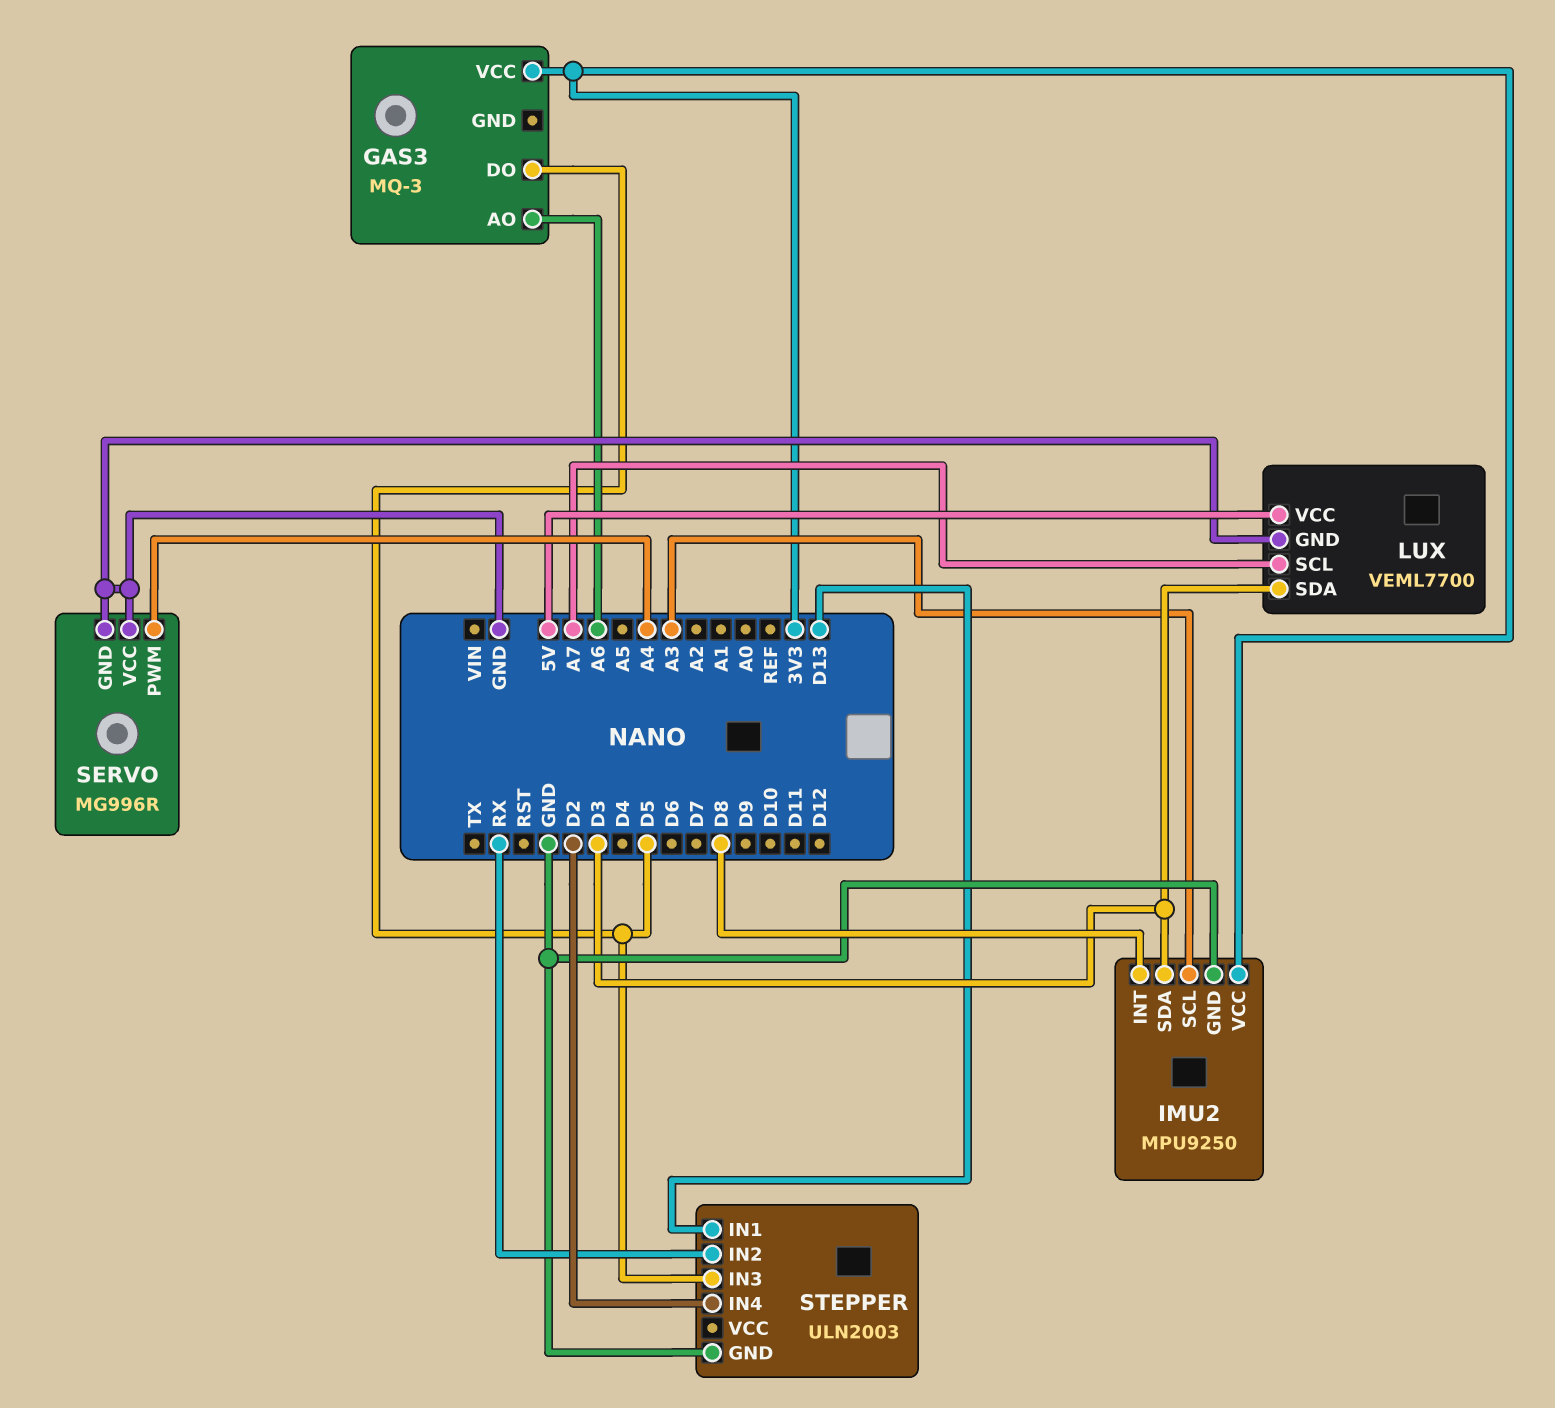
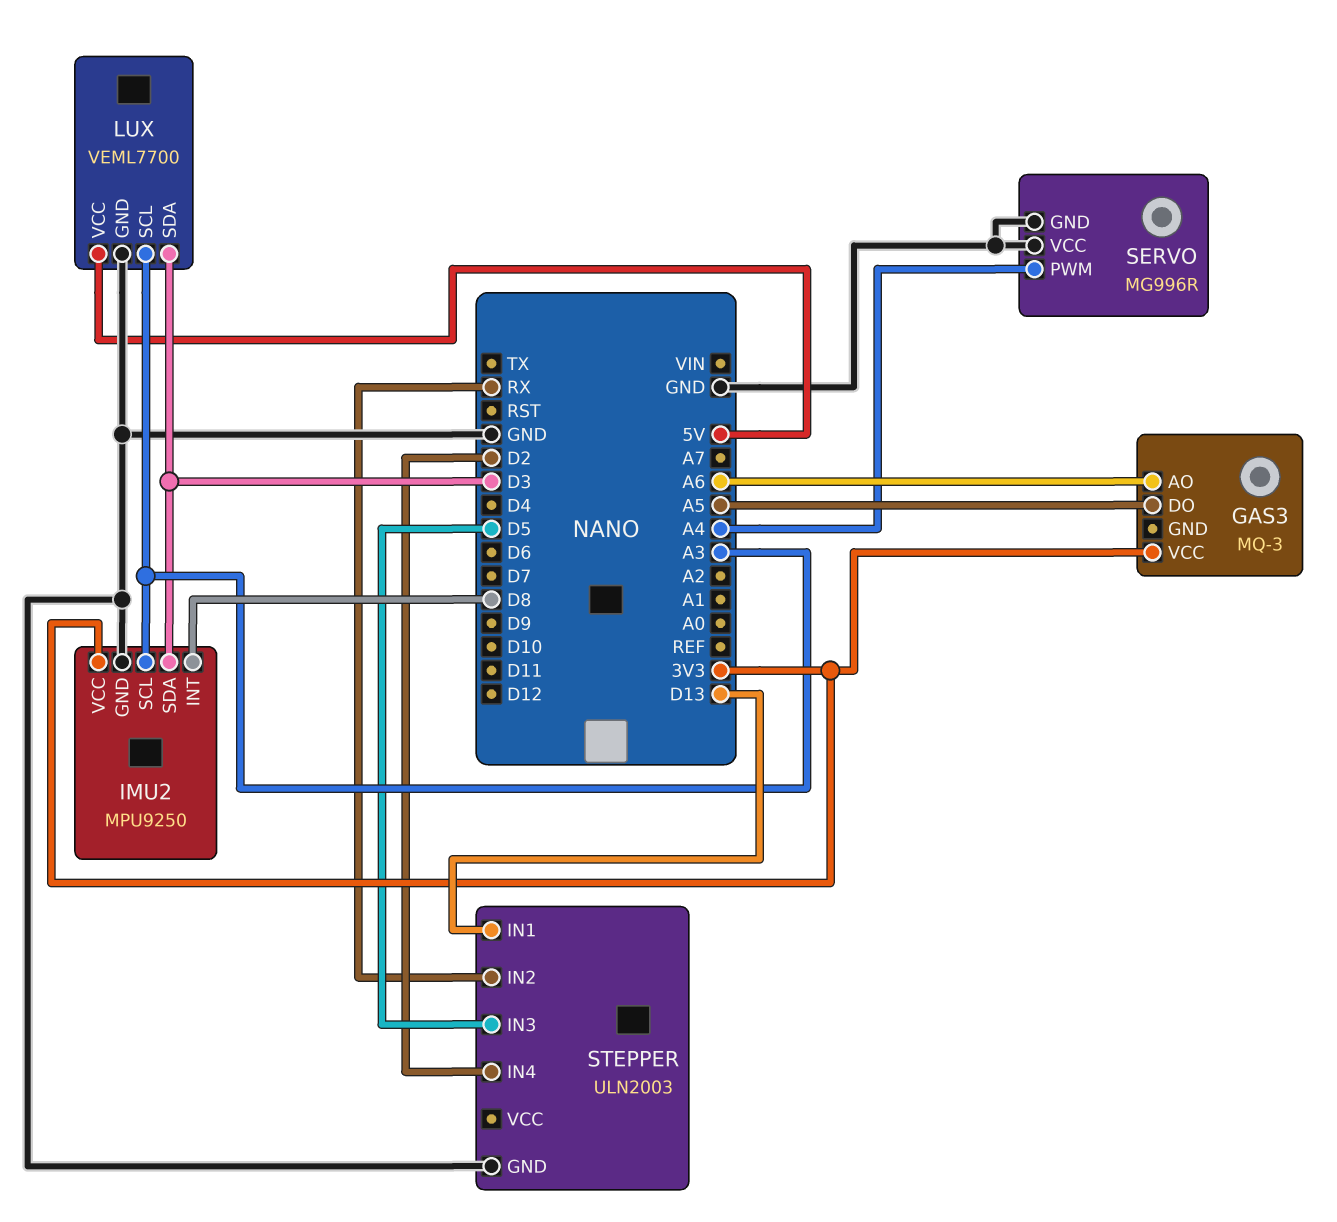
GAS3 pin DO: D5 -> A5
LUX pin SCL: A7 -> A3

